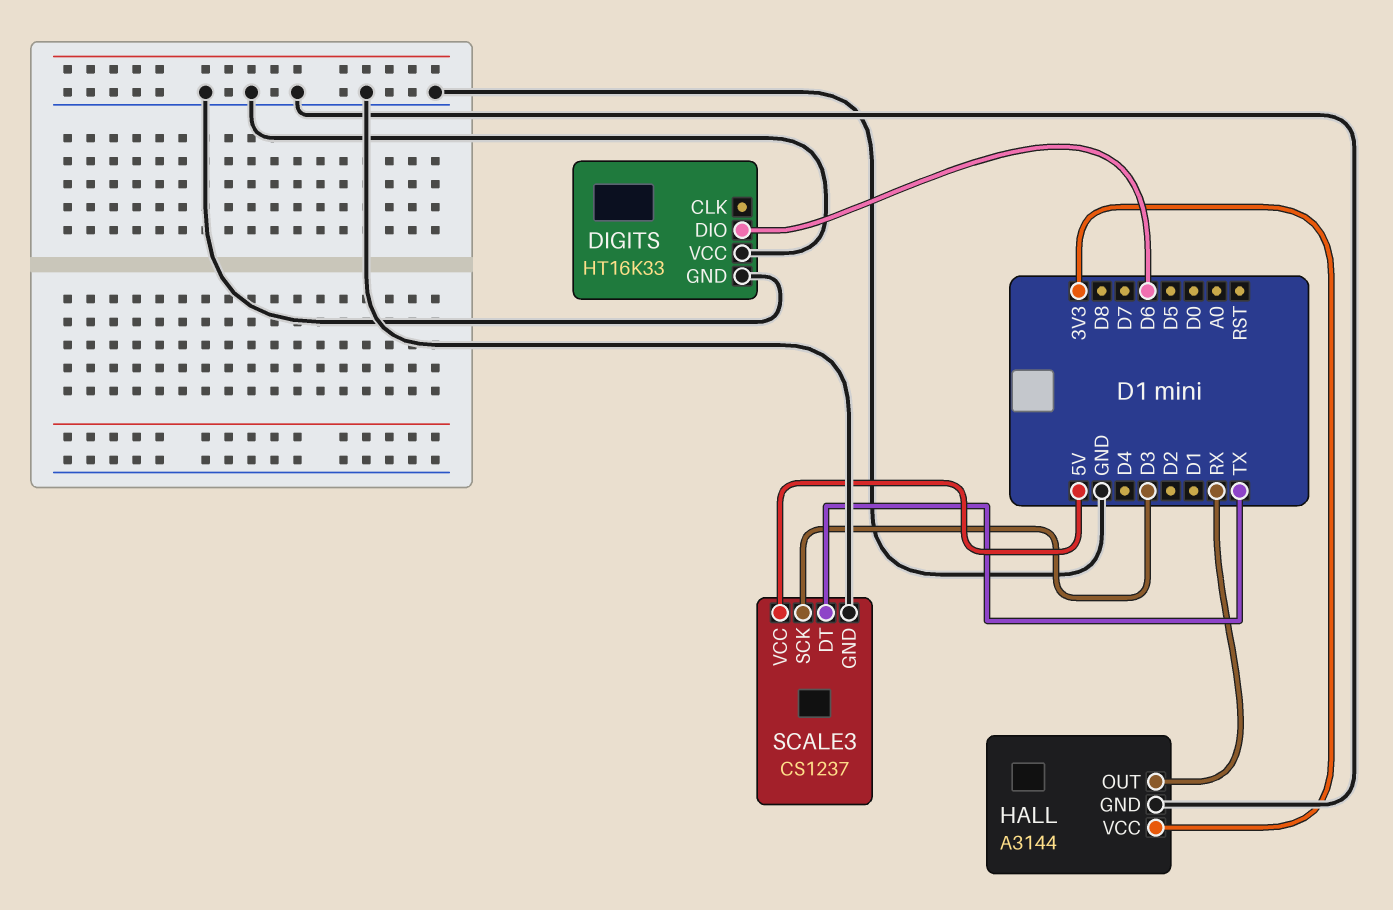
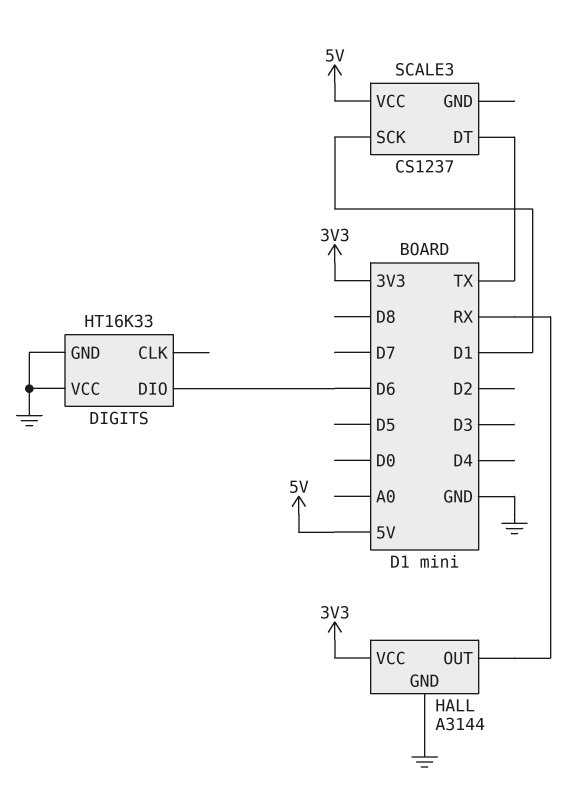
SCALE3 pin GND: GND -> none
SCALE3 pin SCK: D3 -> D1

